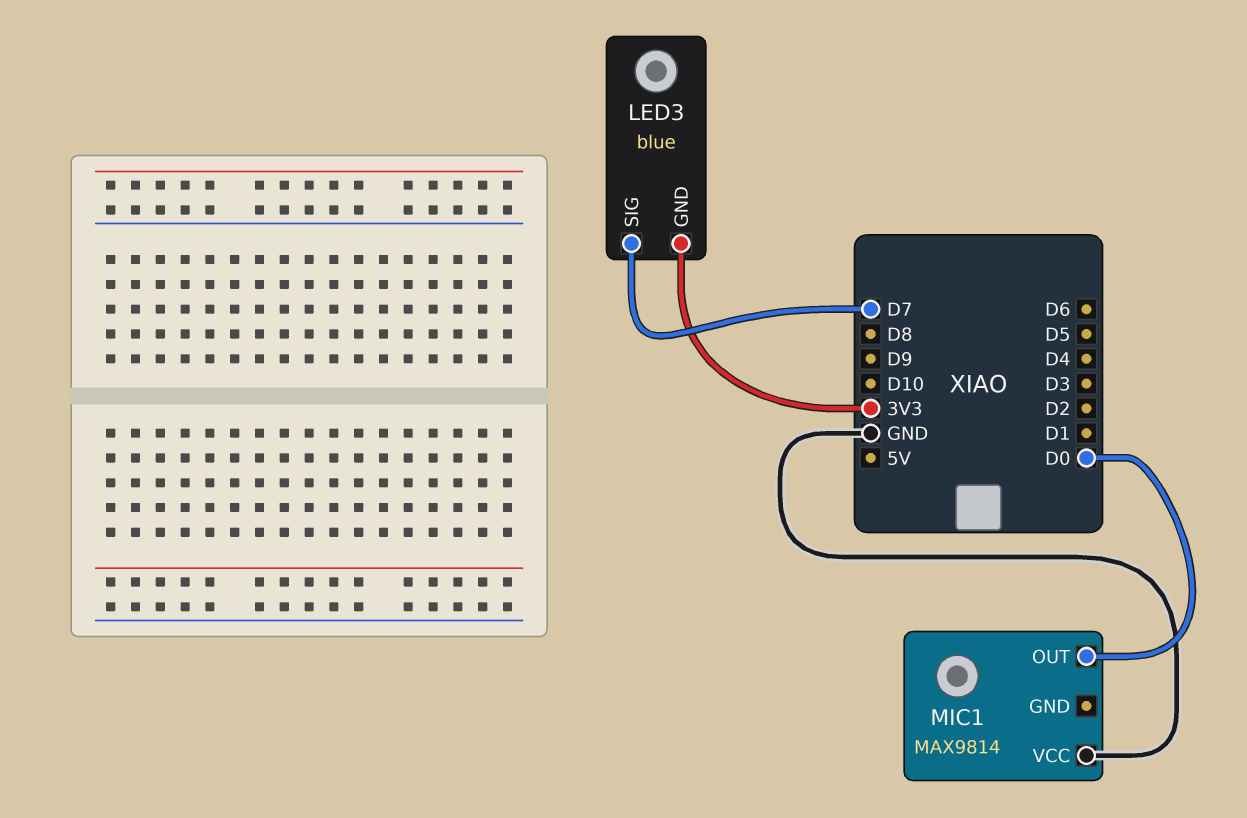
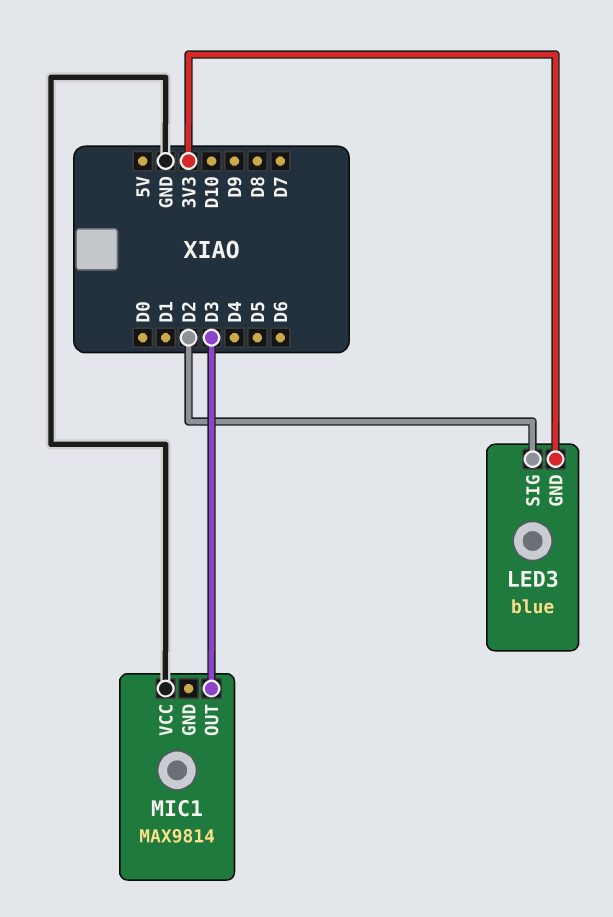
LED3 pin SIG: D7 -> D2
MIC1 pin OUT: D0 -> D3

